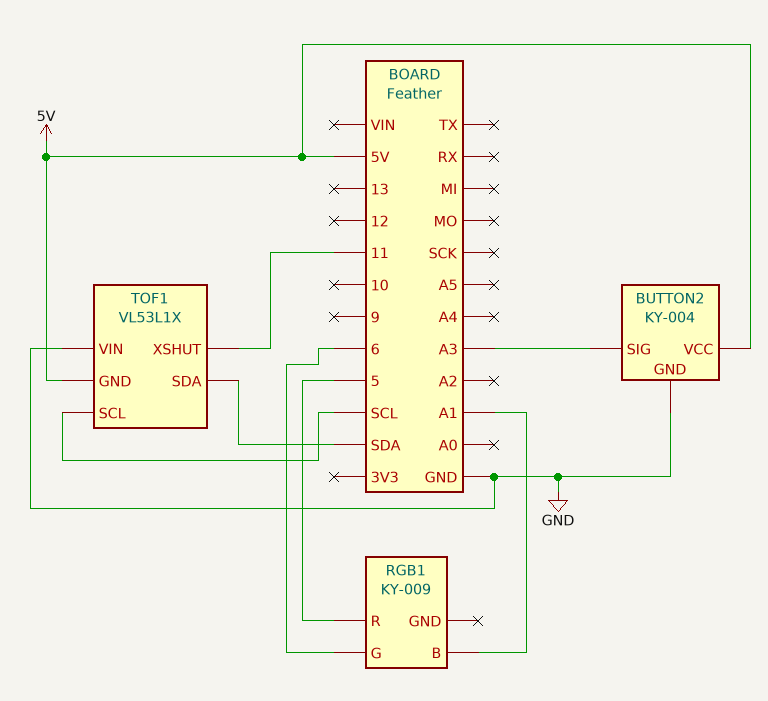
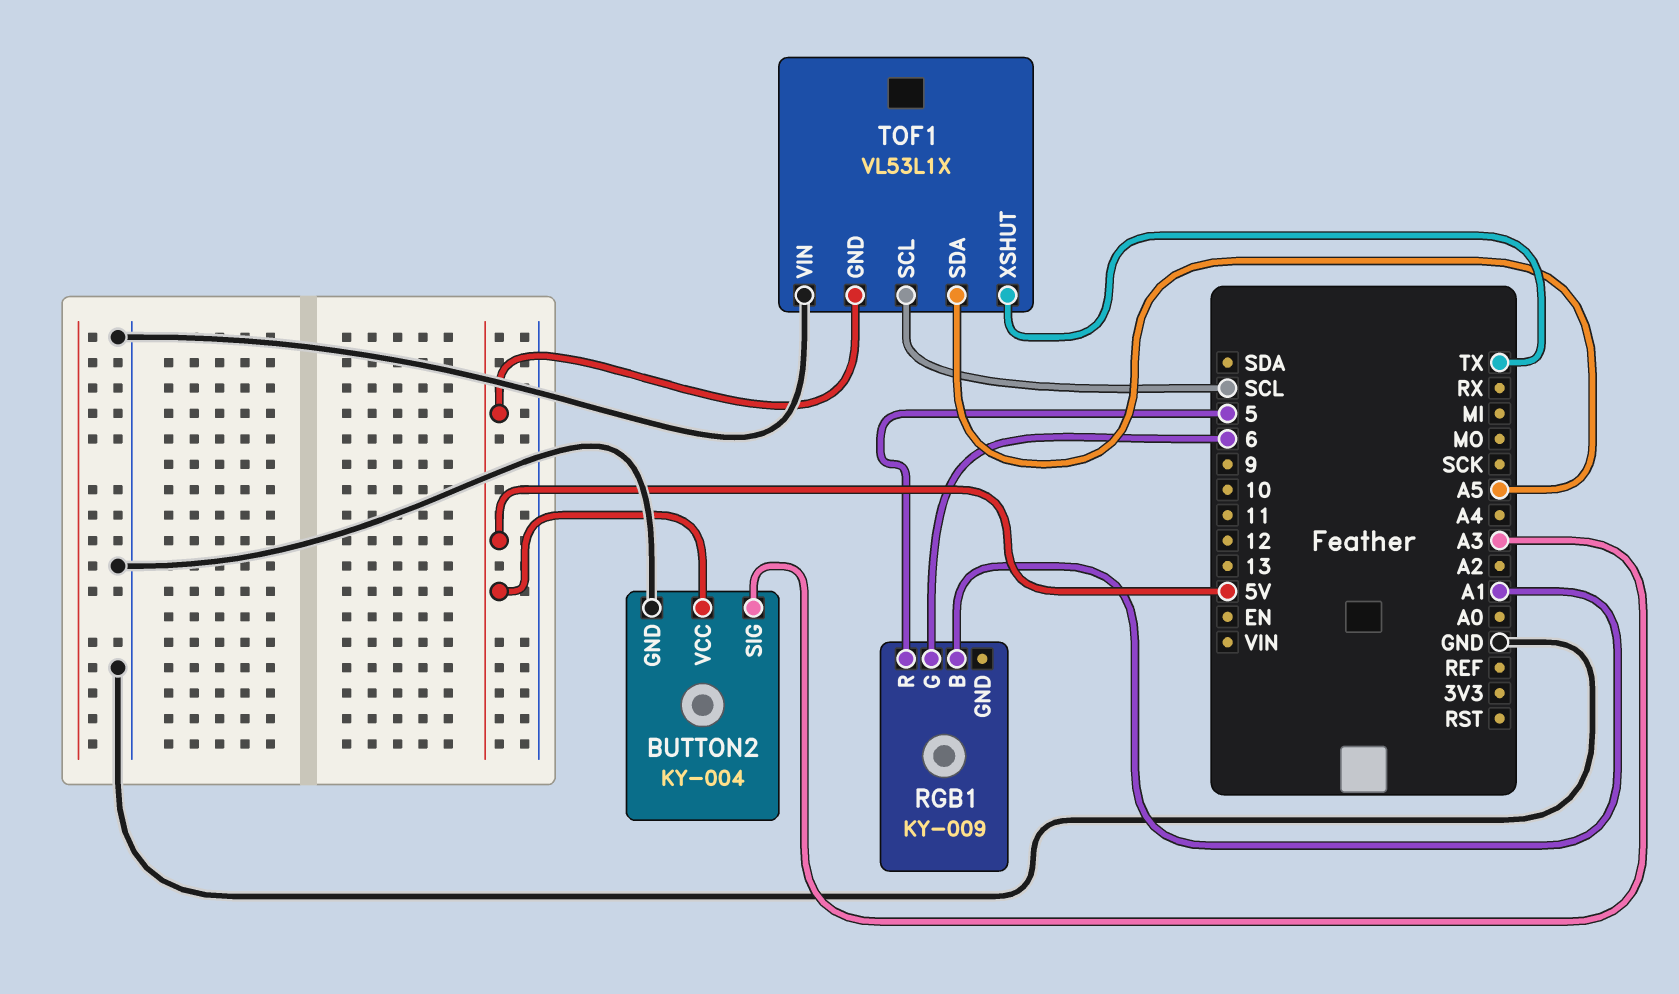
TOF1 pin SDA: SDA -> A5
TOF1 pin XSHUT: 11 -> TX

